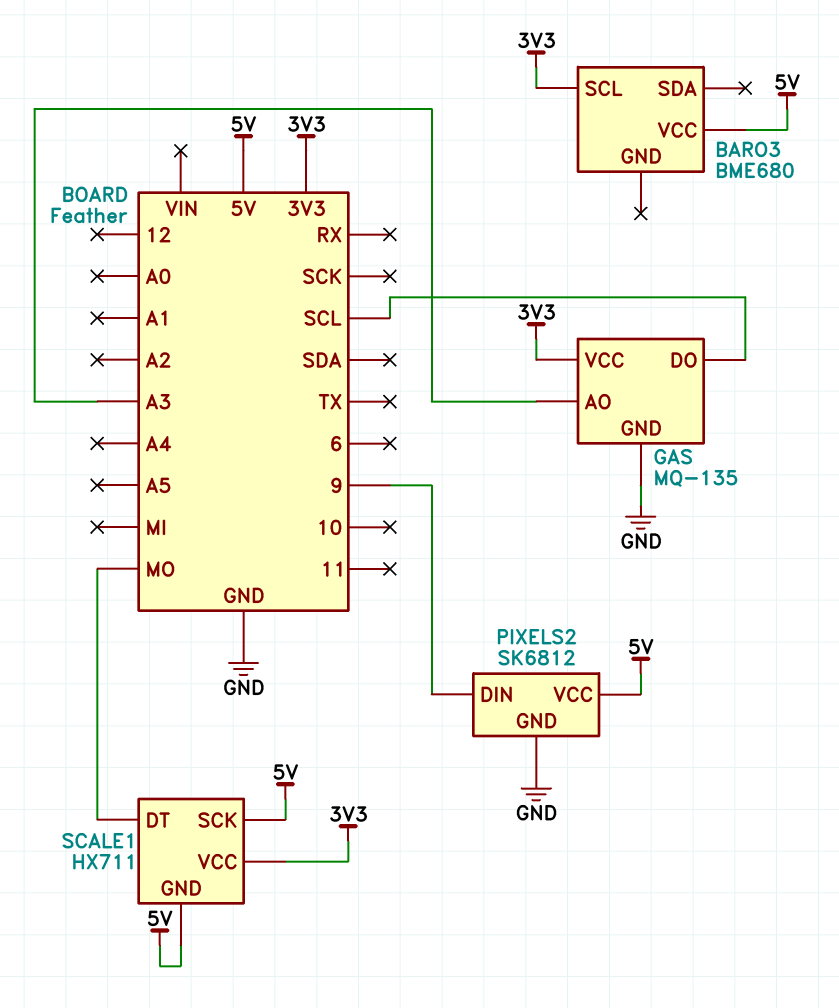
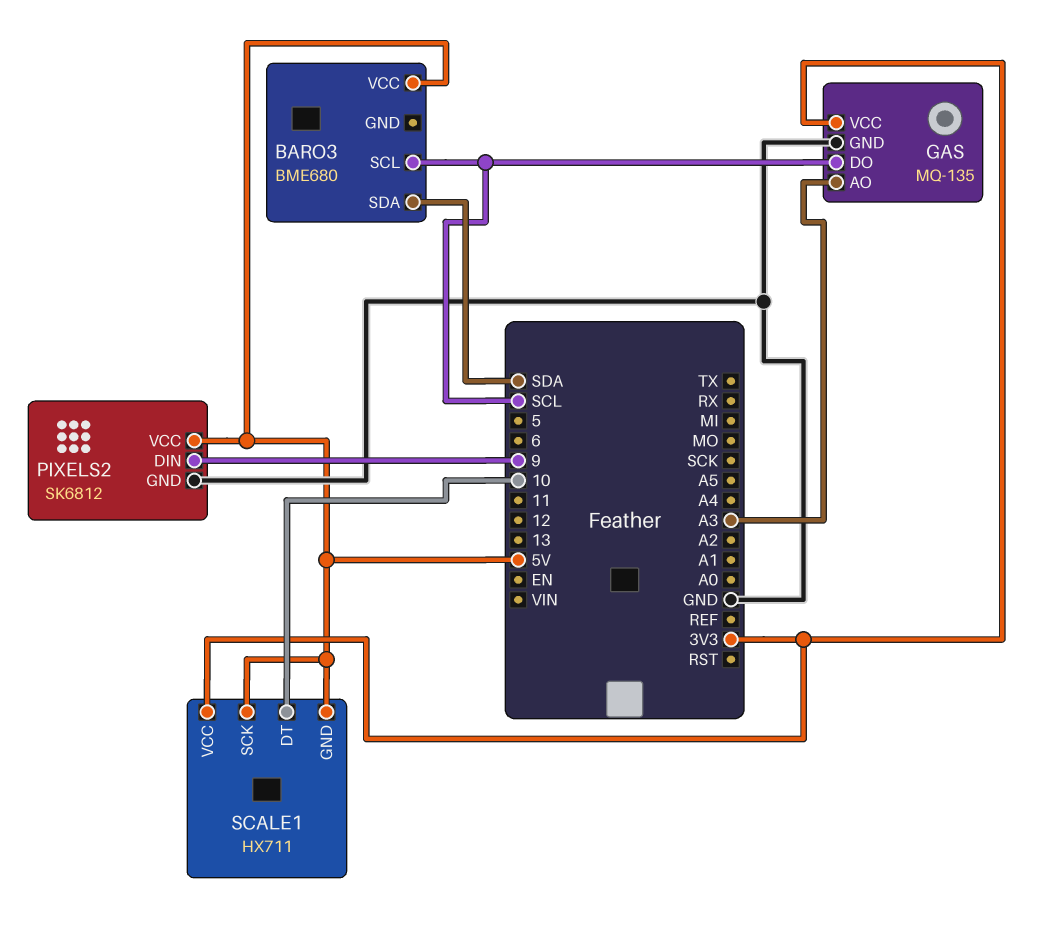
BARO3 pin SCL: 3V3 -> SCL
BARO3 pin SDA: none -> SDA
SCALE1 pin DT: MO -> 10

